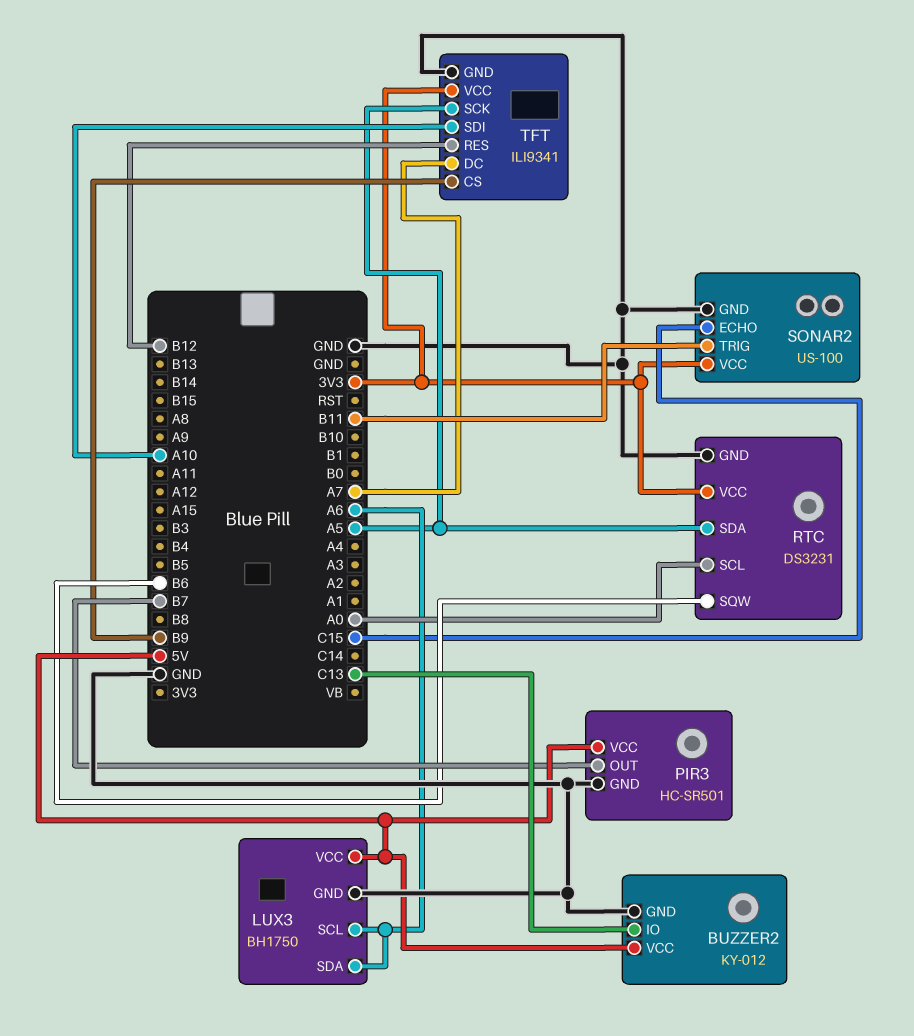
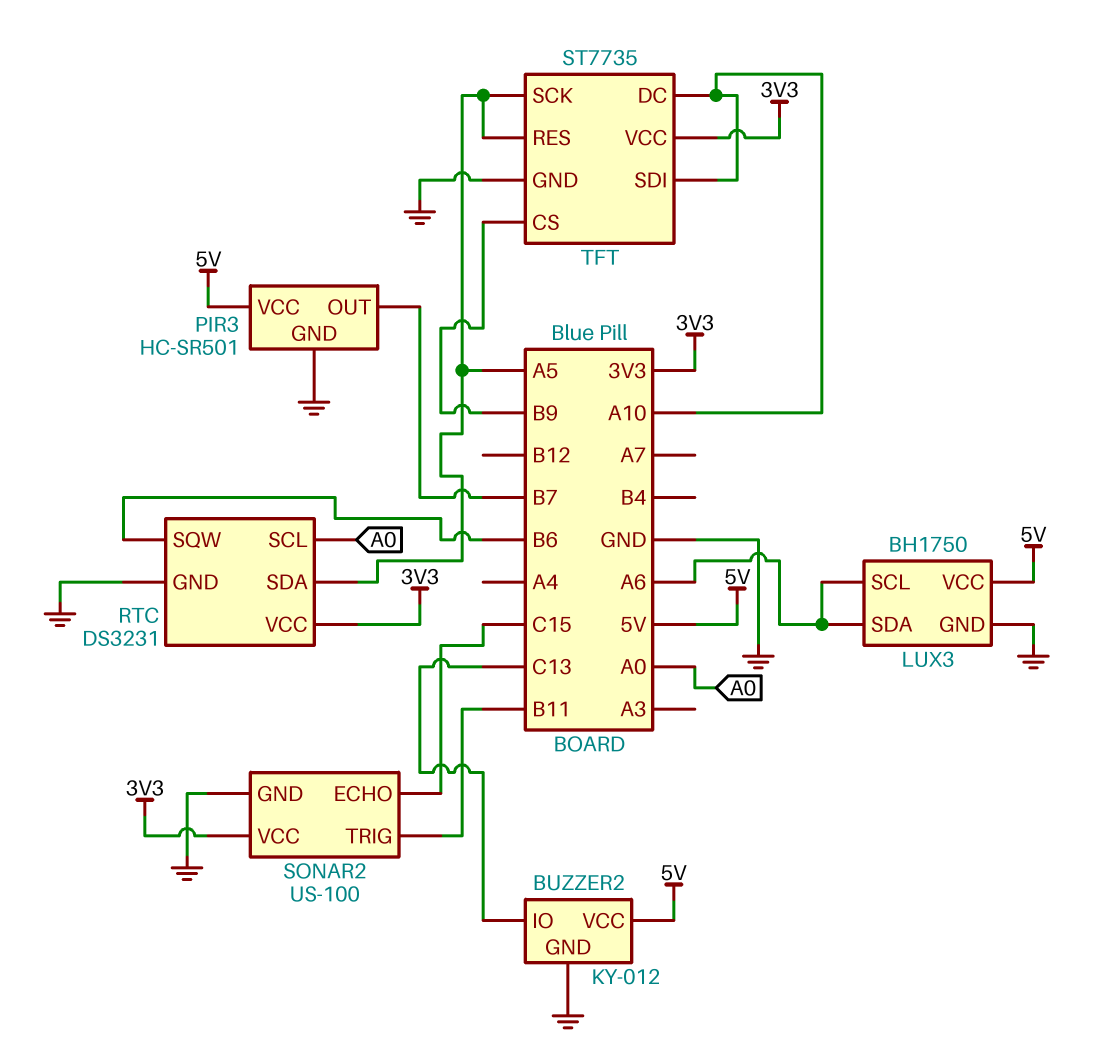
TFT: ILI9341 -> ST7735
TFT pin DC: A7 -> A10
TFT pin RES: B12 -> A5

